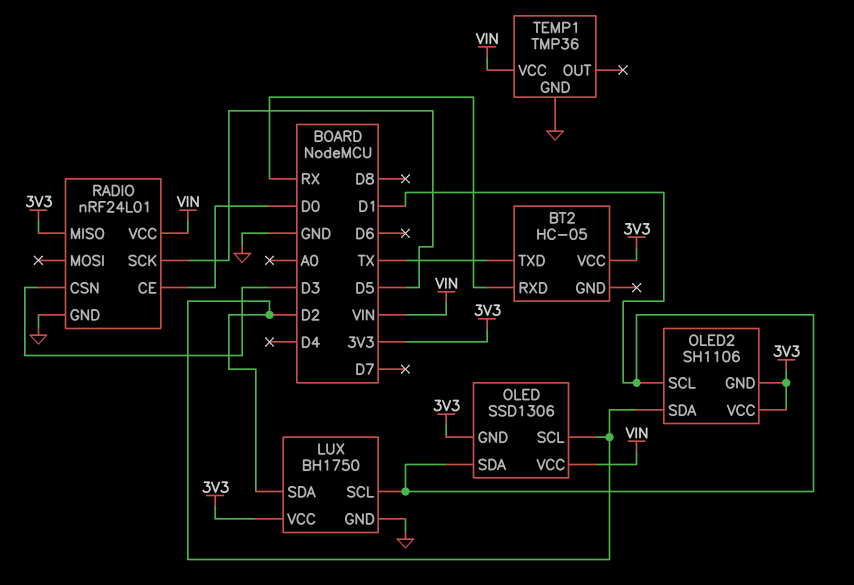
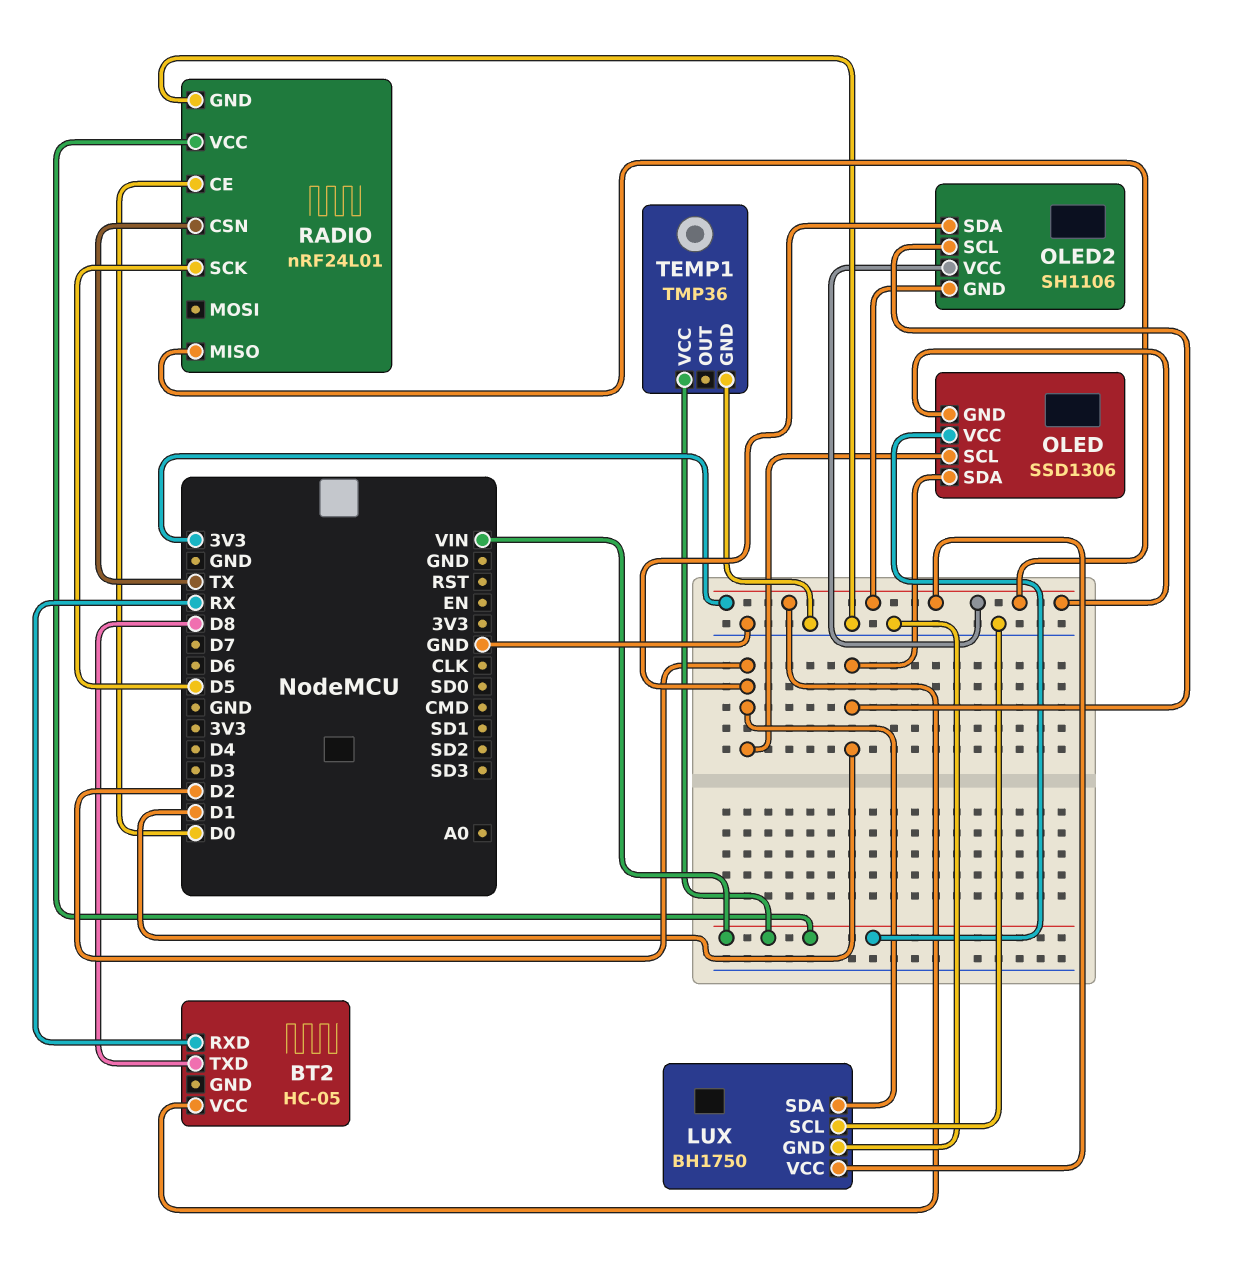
BT2 pin TXD: TX -> D8
LUX pin SCL: D1 -> GND
RADIO pin CSN: D3 -> TX

